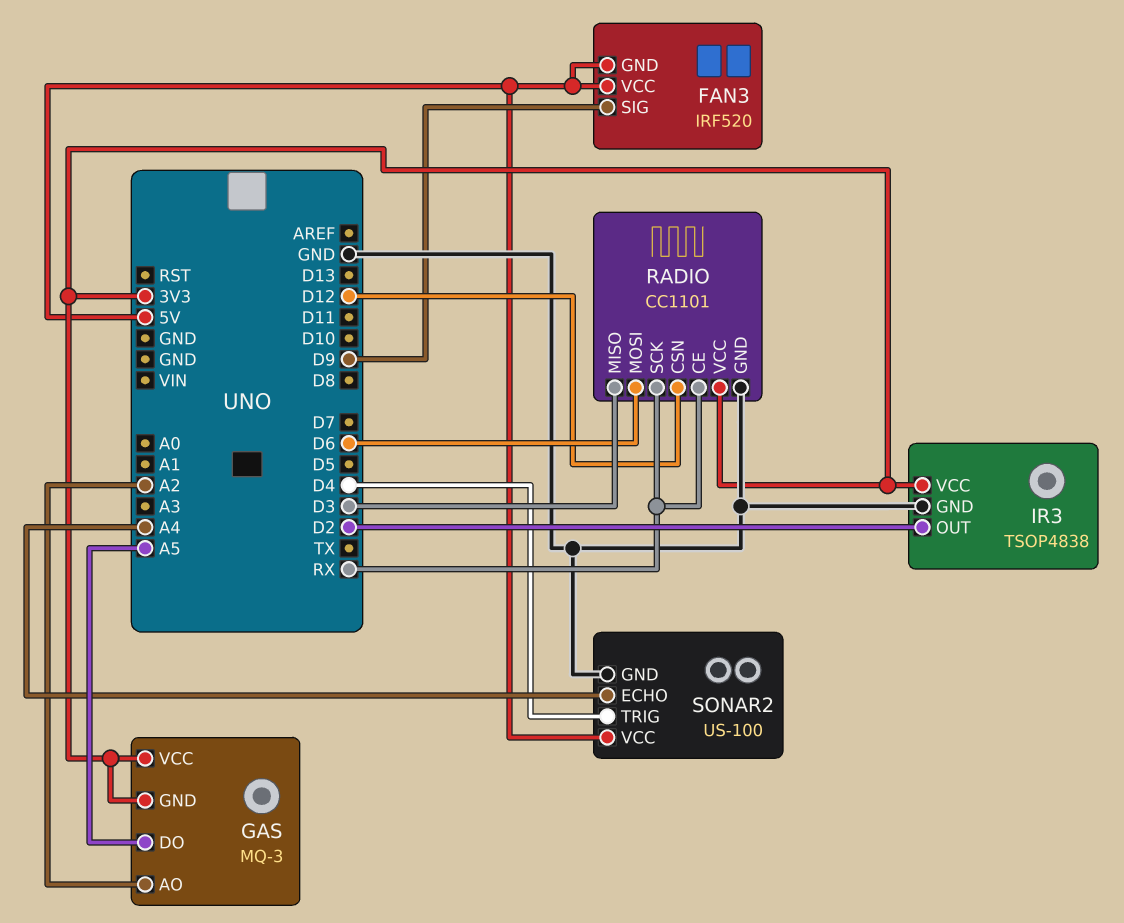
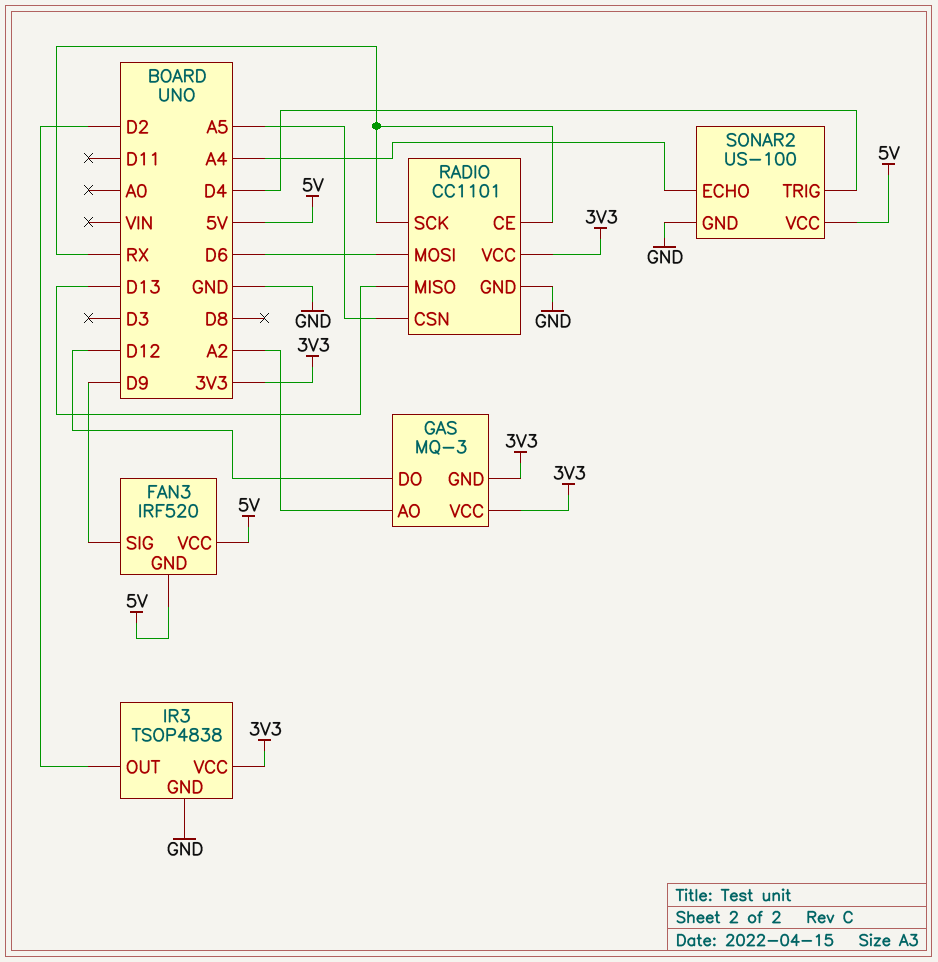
GAS pin DO: A5 -> D12
RADIO pin CSN: D12 -> A5
RADIO pin MISO: D3 -> D13

